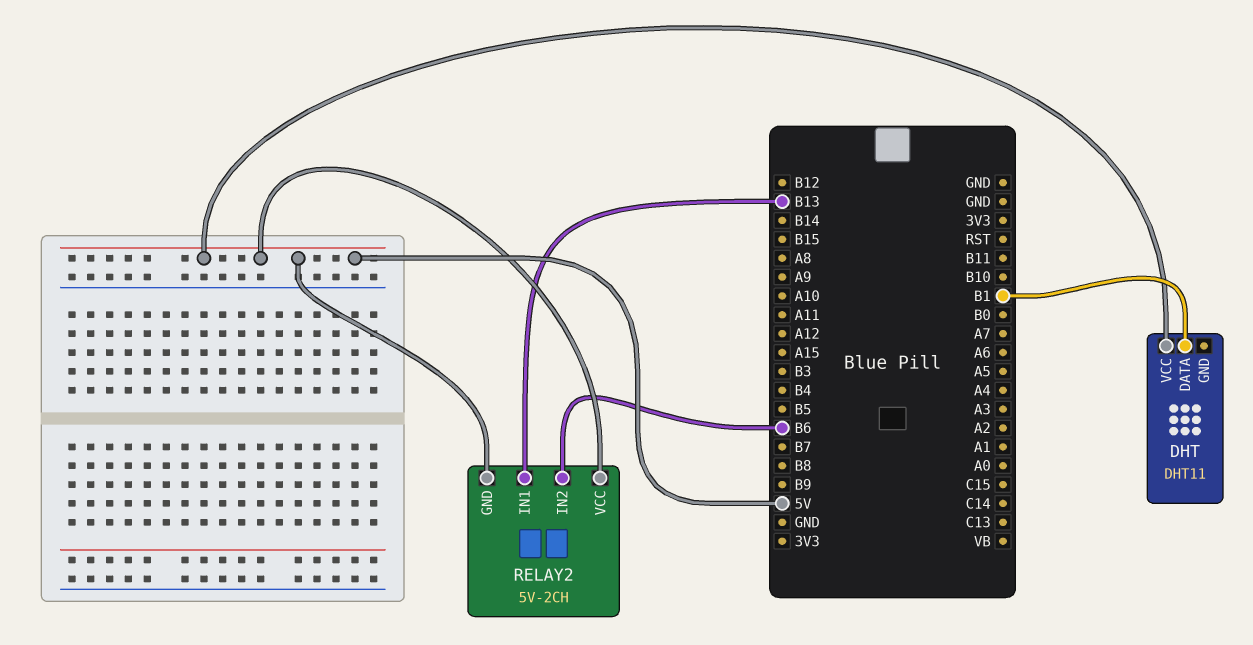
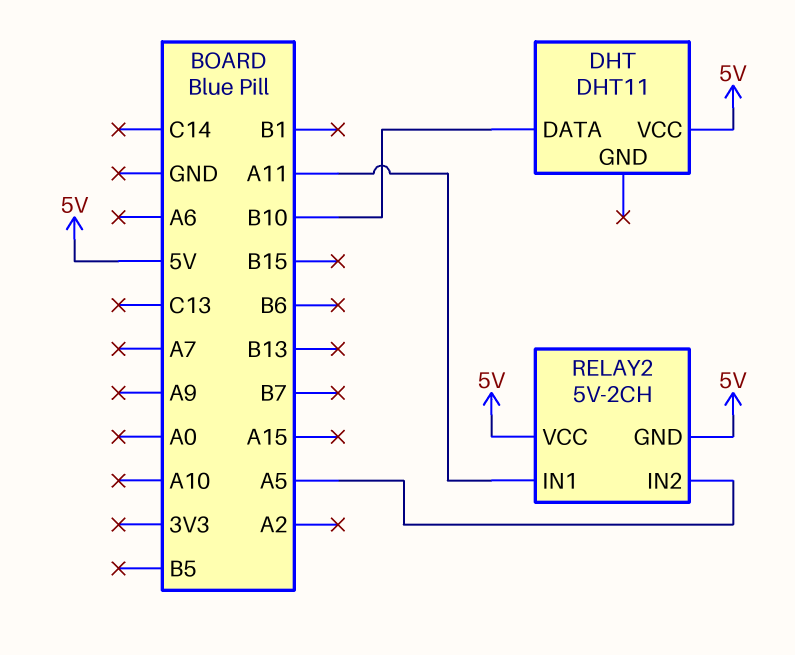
DHT pin DATA: B1 -> B10
RELAY2 pin IN1: B13 -> A11
RELAY2 pin IN2: B6 -> A5

